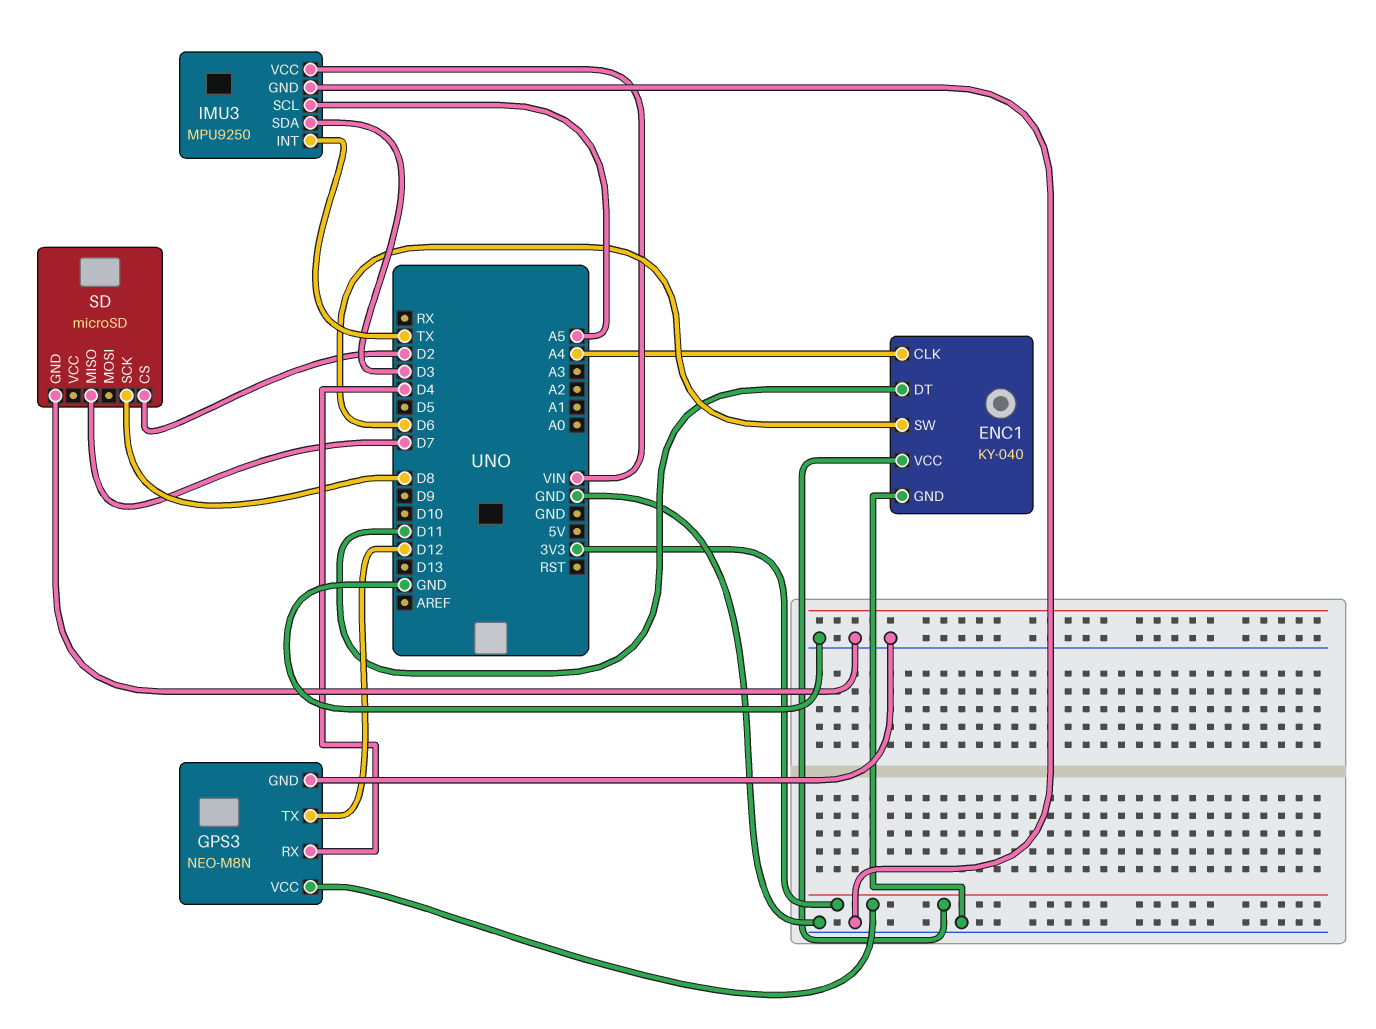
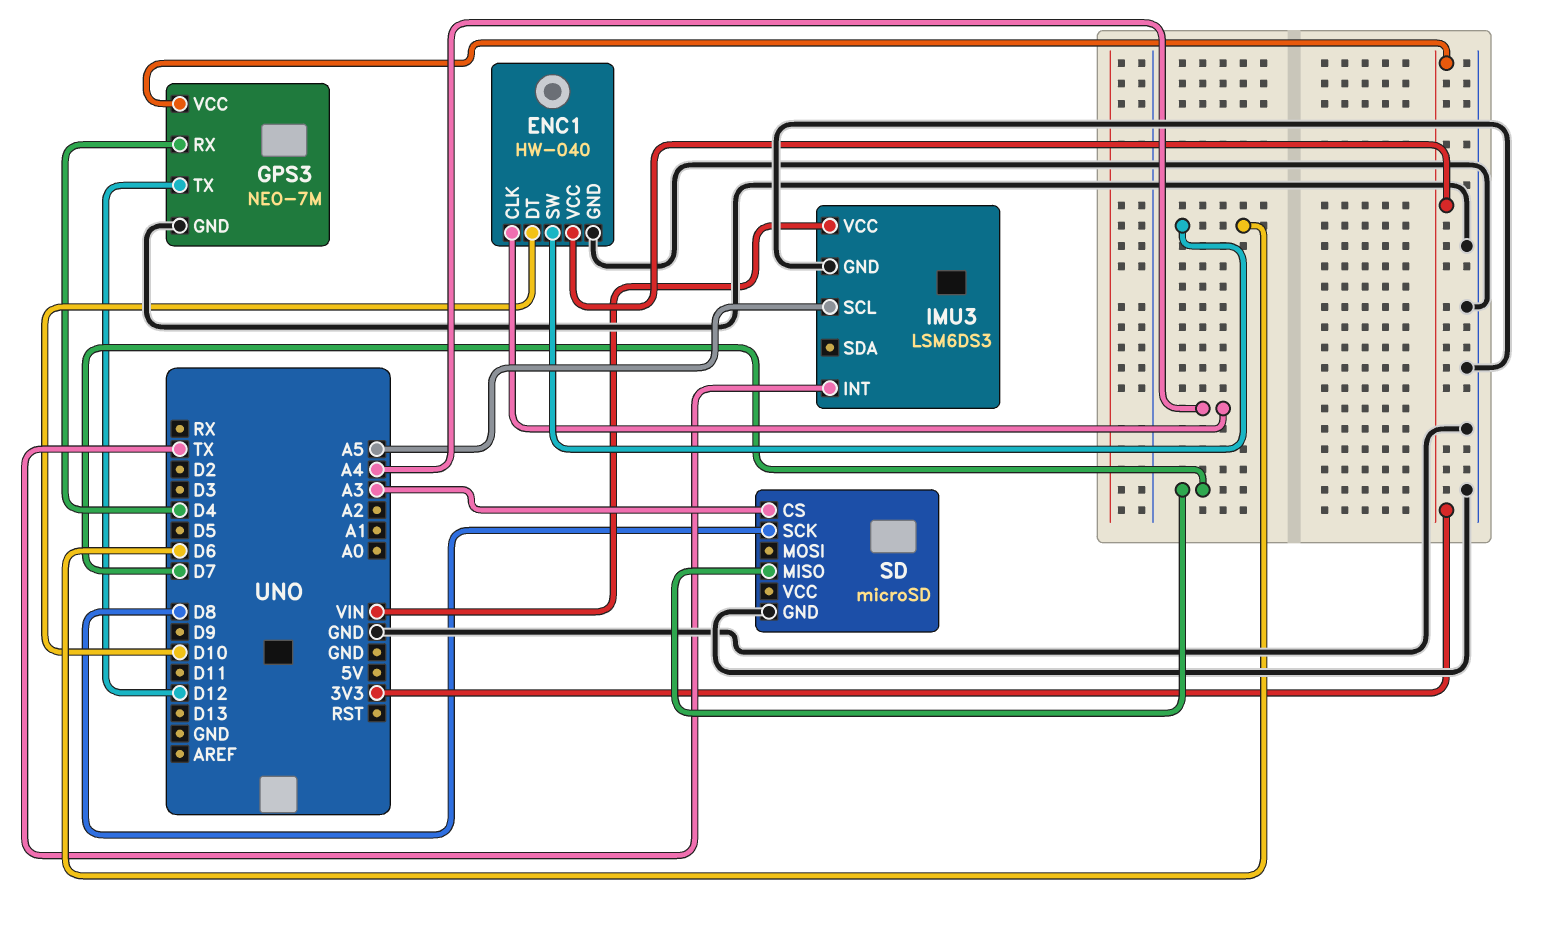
ENC1: KY-040 -> HW-040
ENC1 pin DT: D11 -> D10
GPS3: NEO-M8N -> NEO-7M
IMU3: MPU9250 -> LSM6DS3
IMU3 pin SDA: D3 -> none
SD pin CS: D2 -> A3

